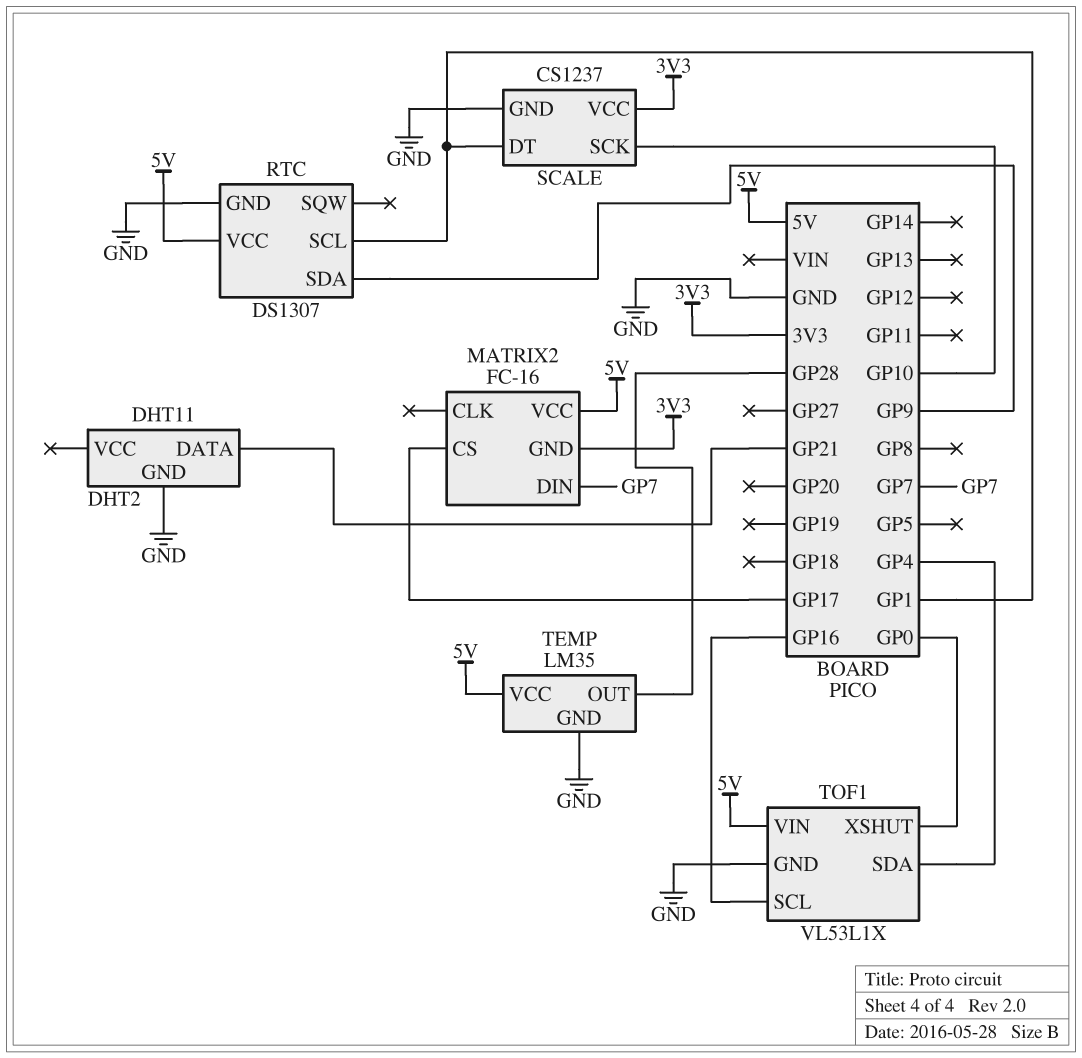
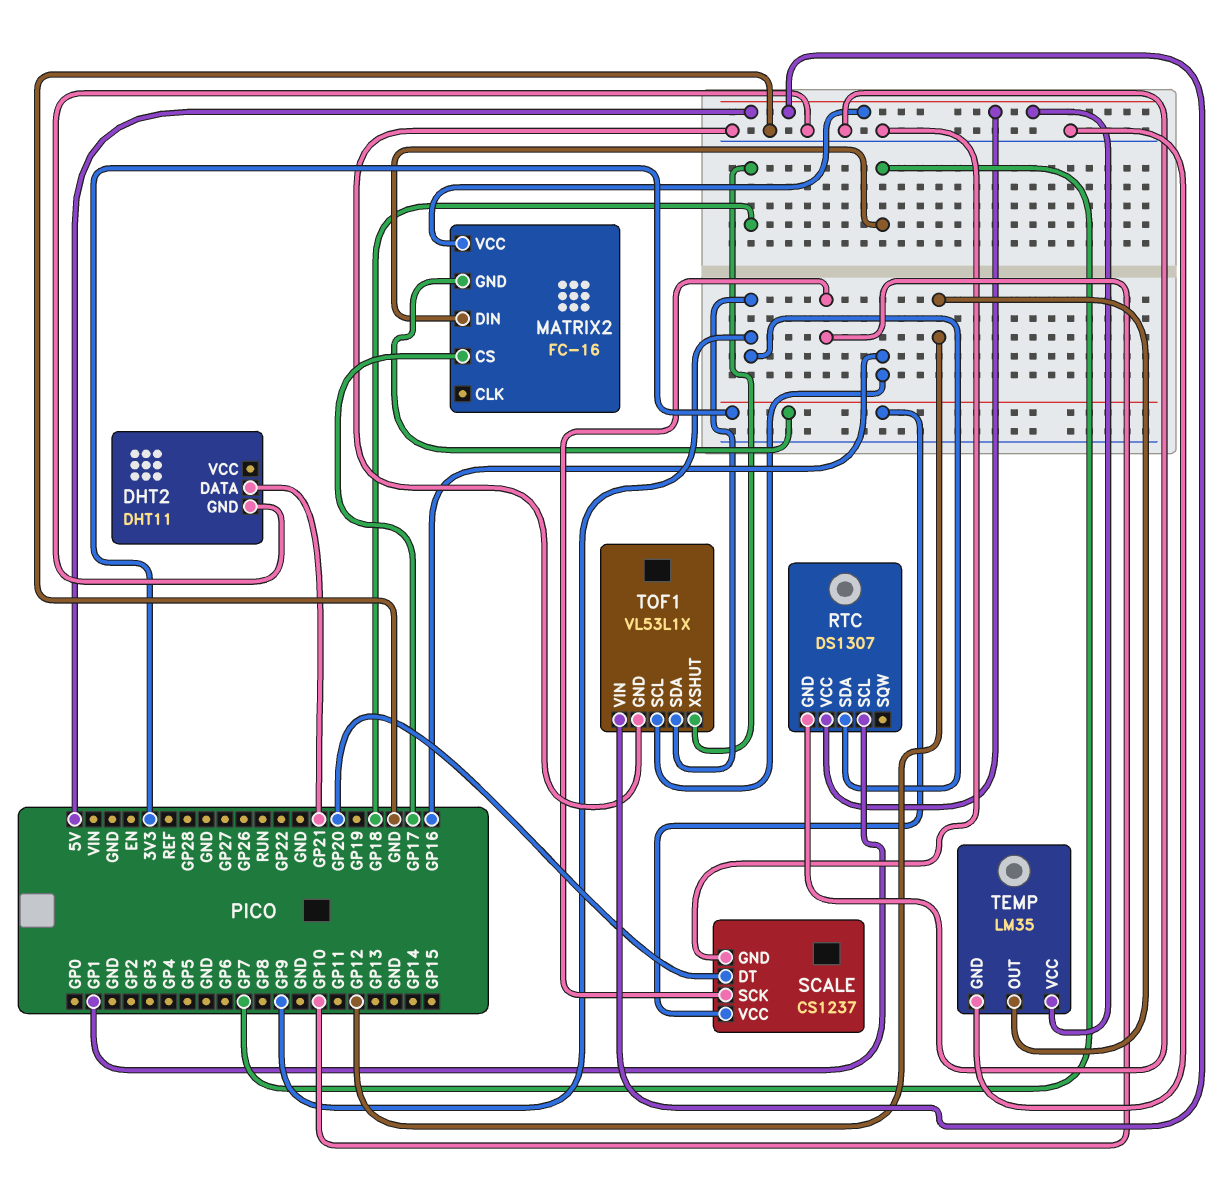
SCALE pin DT: GP1 -> GP20
TEMP pin OUT: GP28 -> GP12
TOF1 pin SDA: GP4 -> GP9
TOF1 pin XSHUT: GP0 -> GP18

